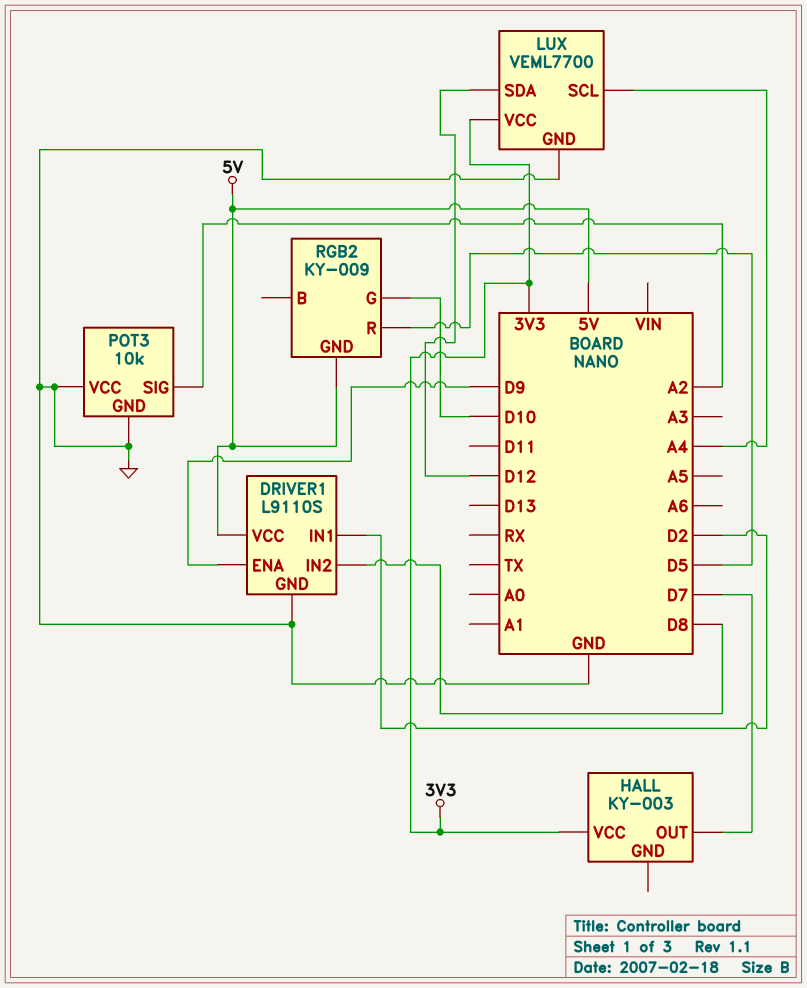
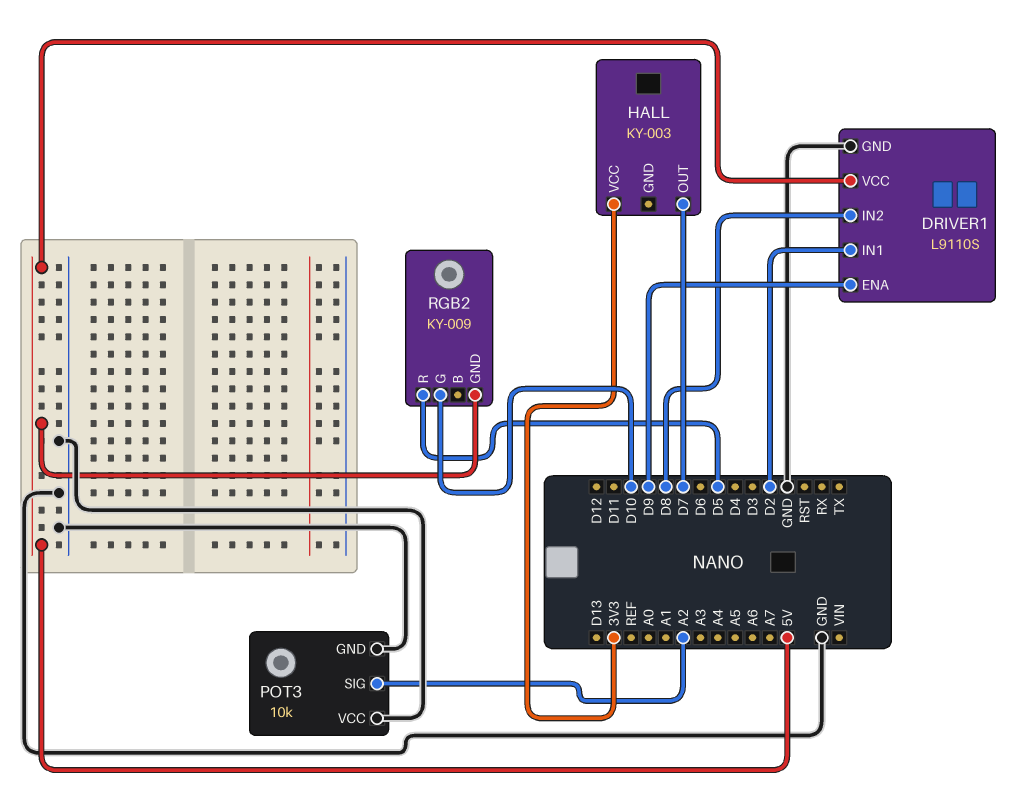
LUX: VEML7700 -> none
LUX pin GND: GND -> none
LUX pin SCL: A4 -> none
LUX pin SDA: D12 -> none
LUX pin VCC: 3V3 -> none

